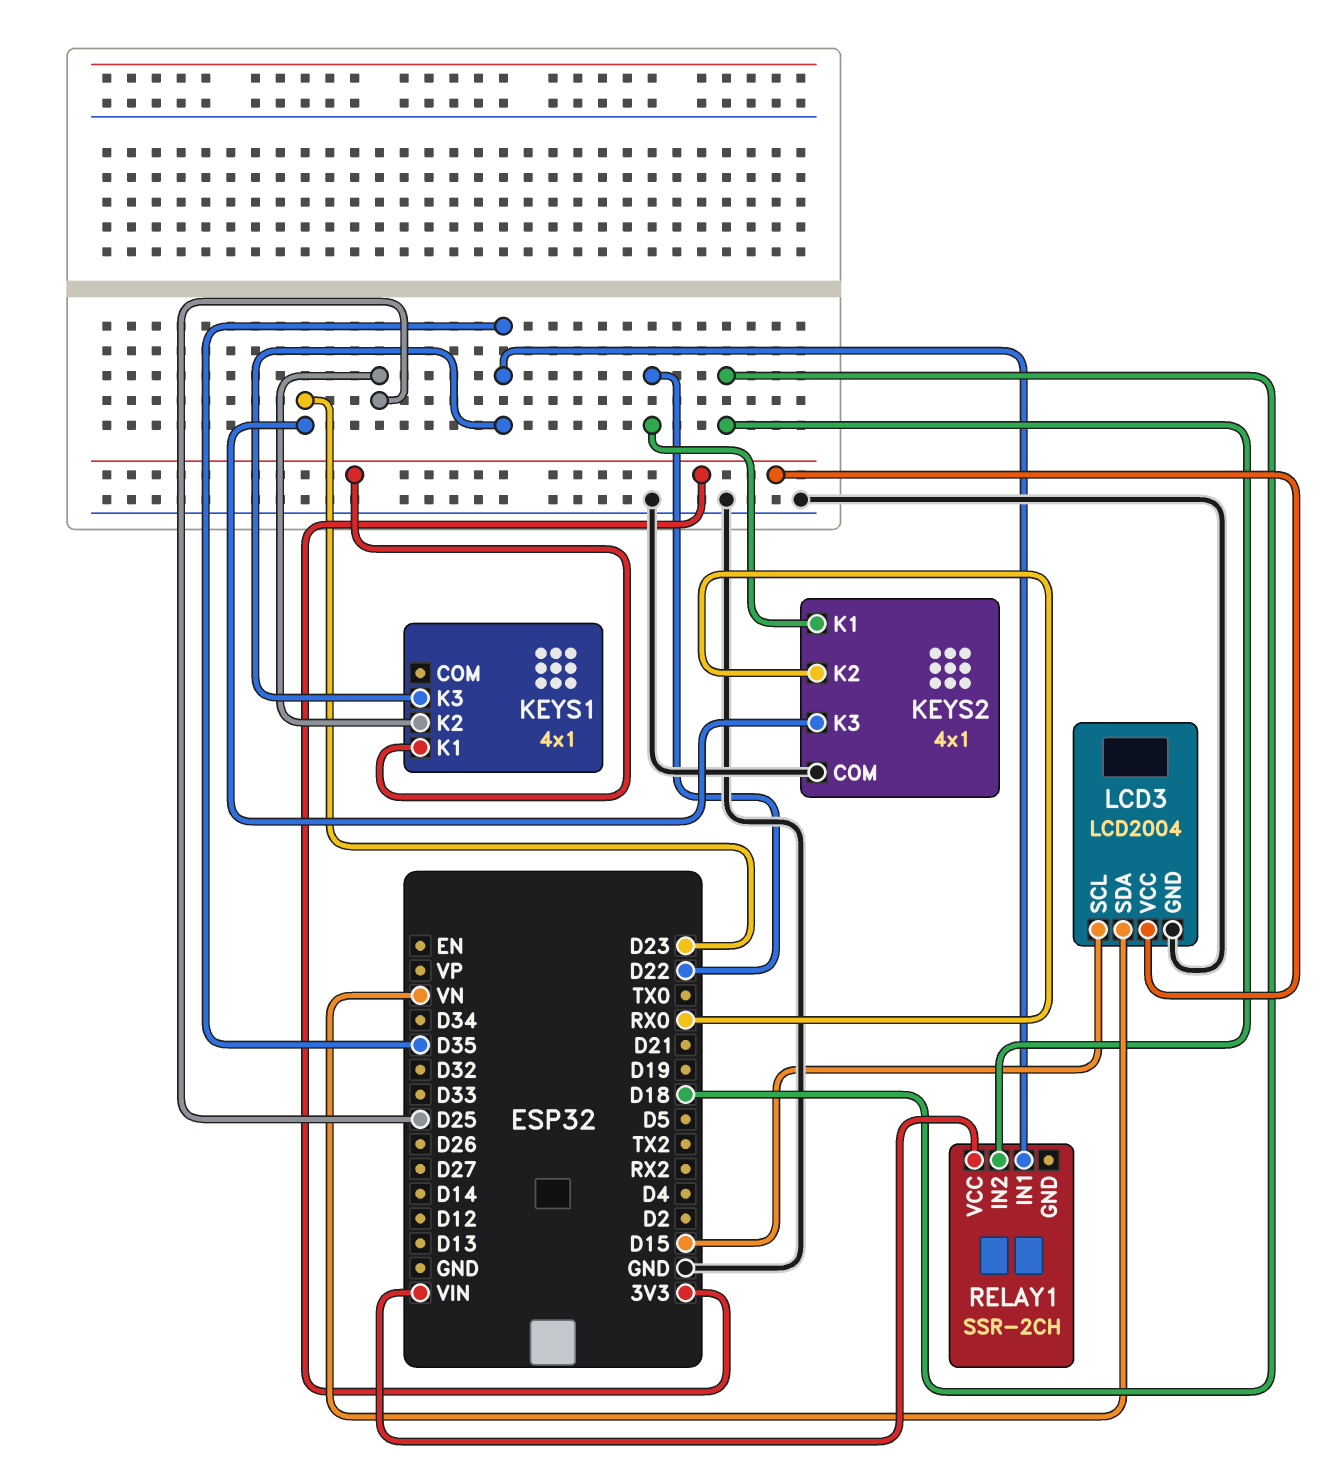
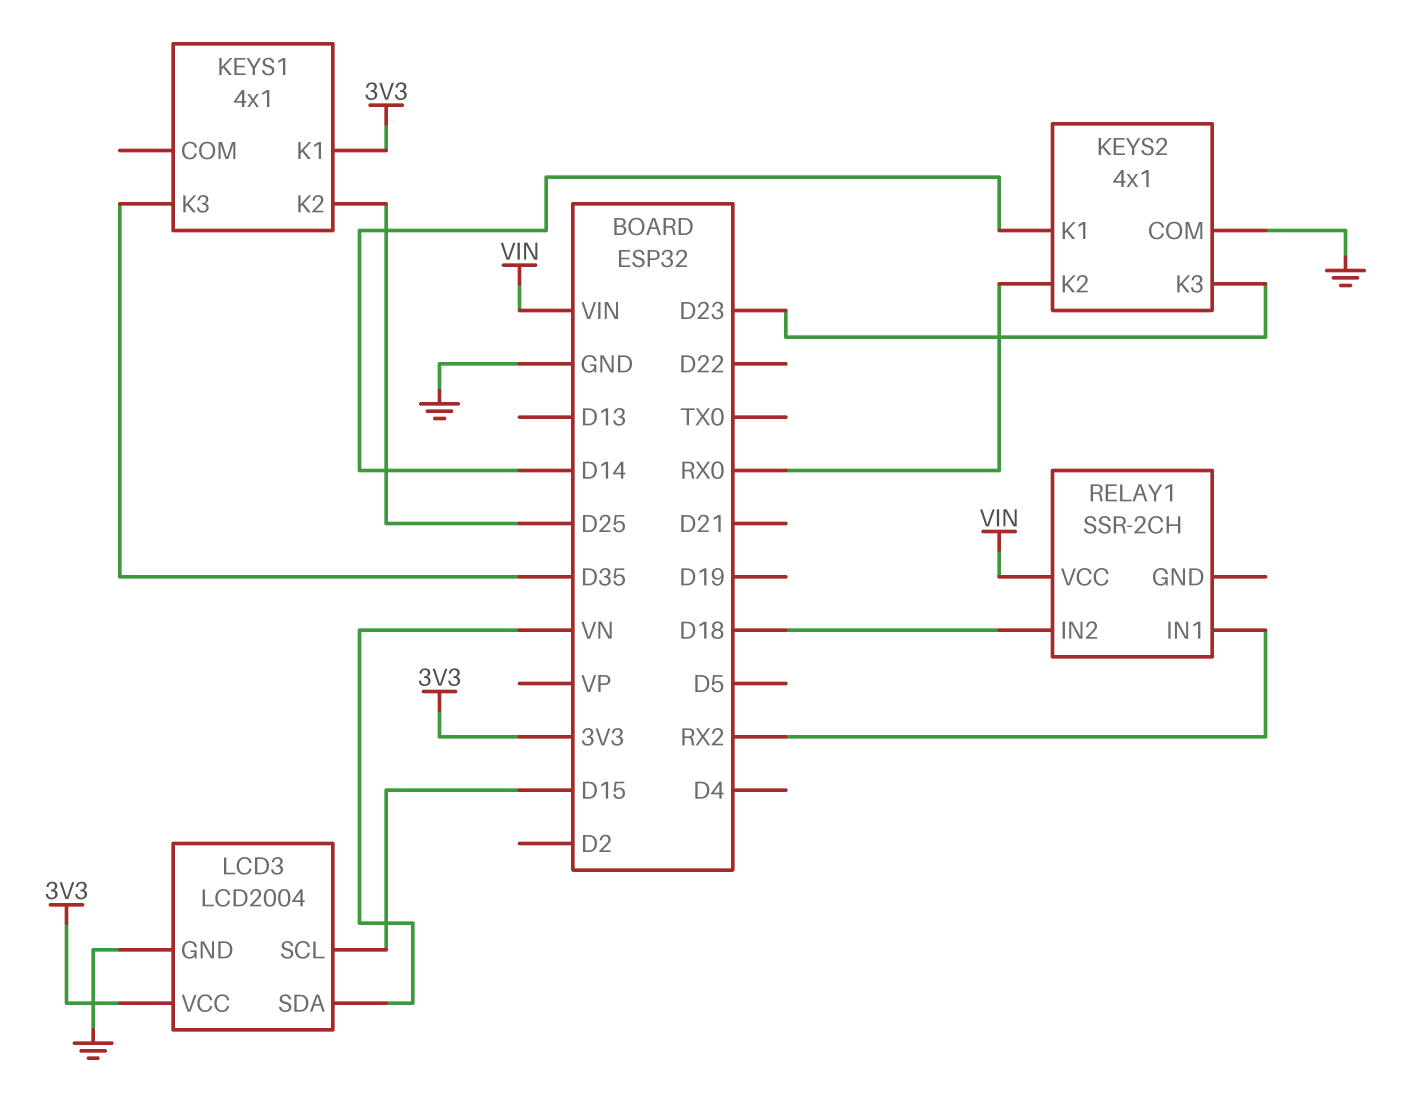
KEYS2 pin K1: D22 -> D14
RELAY1 pin IN1: D35 -> RX2

